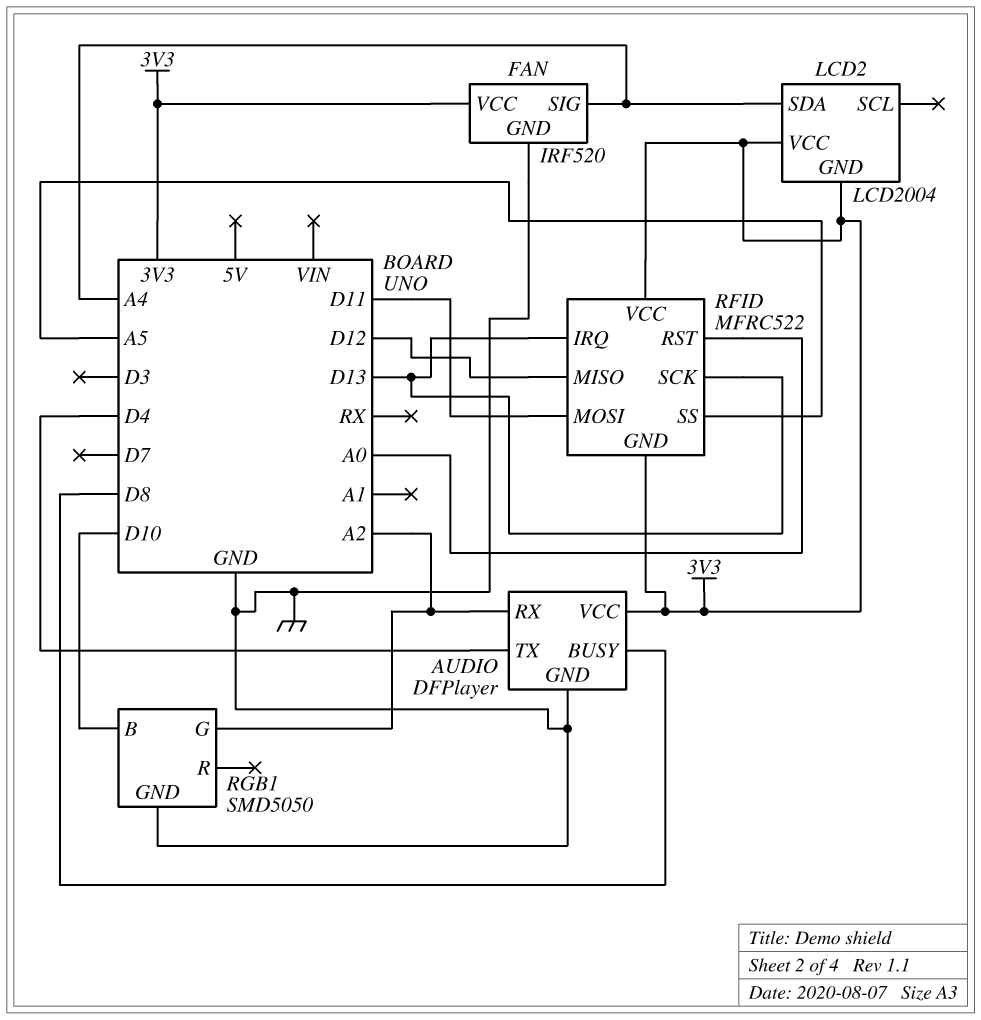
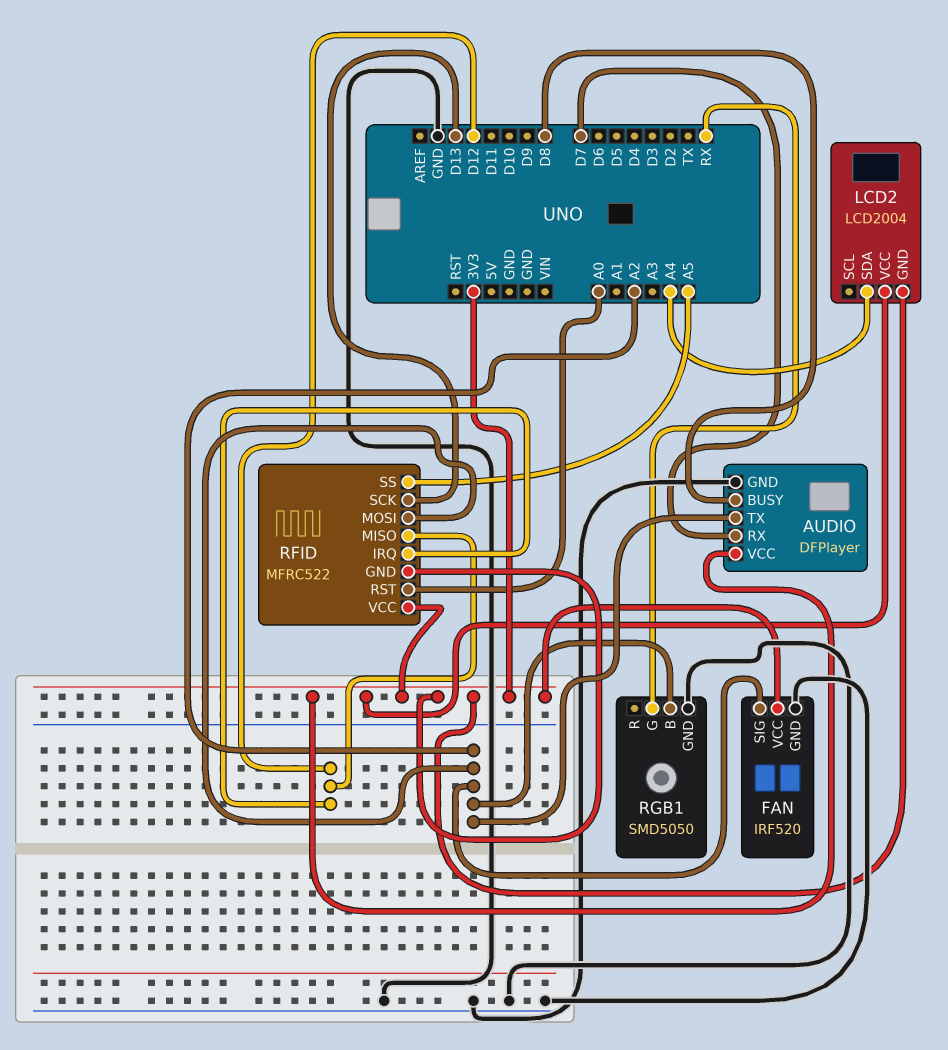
AUDIO pin RX: A2 -> D7
AUDIO pin TX: D4 -> A2
FAN pin SIG: A4 -> A2
RFID pin IRQ: D13 -> D12
RFID pin MOSI: D11 -> A2
RGB1 pin B: D10 -> A2
RGB1 pin G: A2 -> RX

